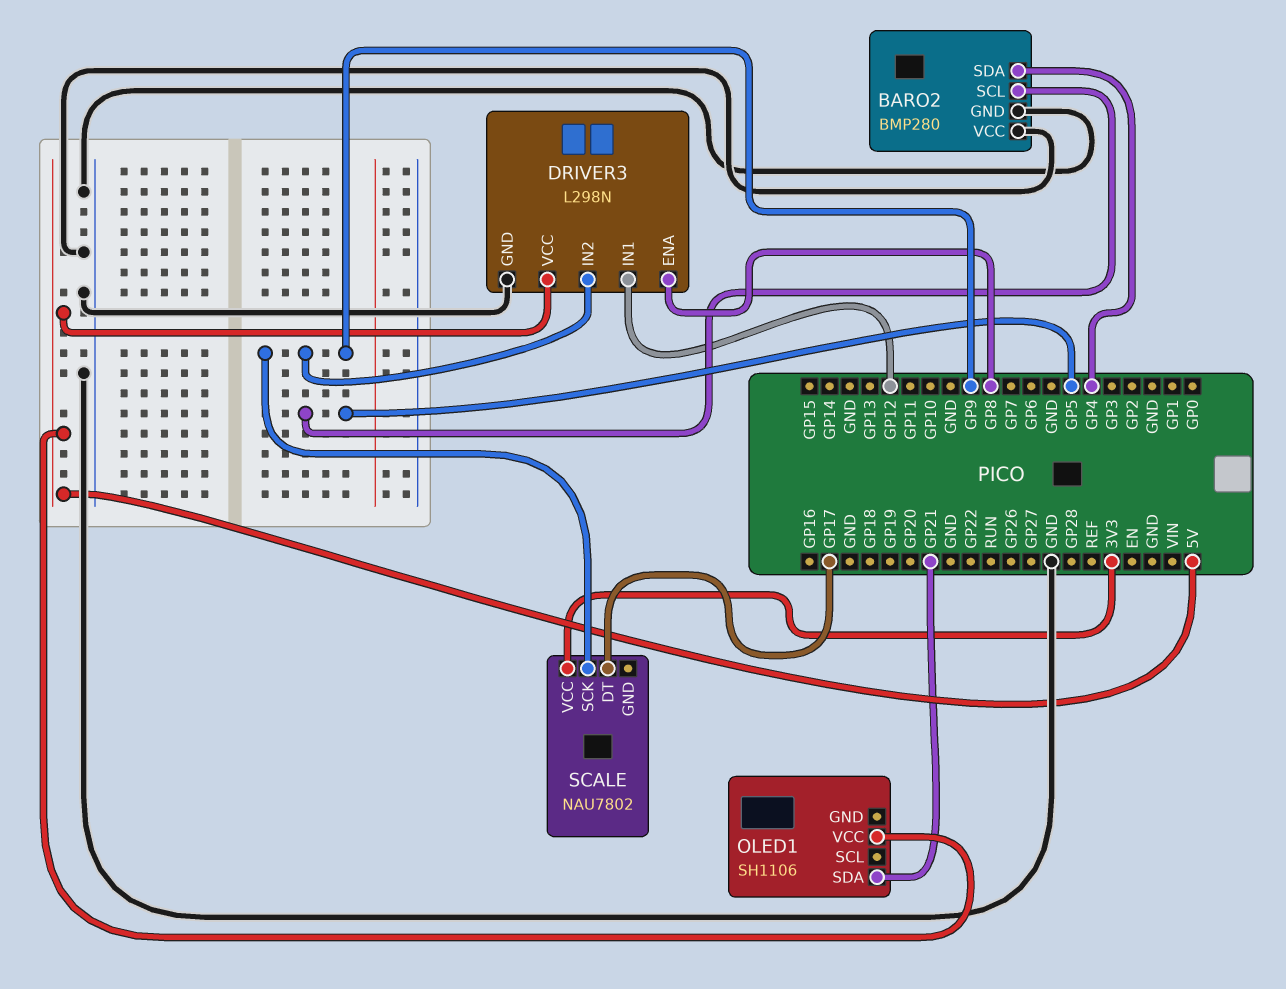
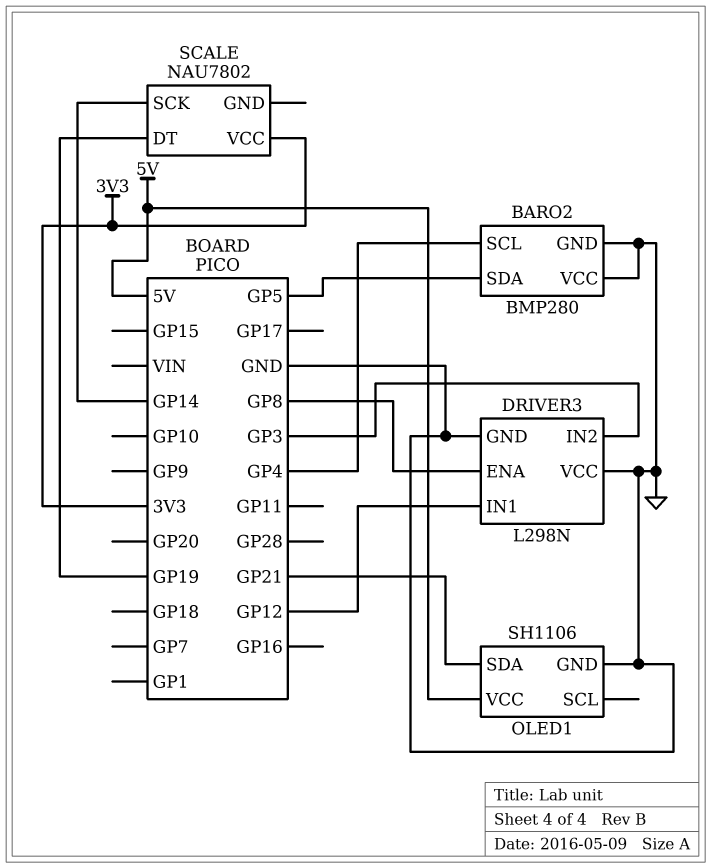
BARO2 pin SCL: GP5 -> GP4
BARO2 pin SDA: GP4 -> GP5
DRIVER3 pin IN2: GP9 -> GP3
DRIVER3 pin VCC: 5V -> GND
OLED1 pin GND: none -> GND
SCALE pin DT: GP17 -> GP19
SCALE pin SCK: GP9 -> GP14

